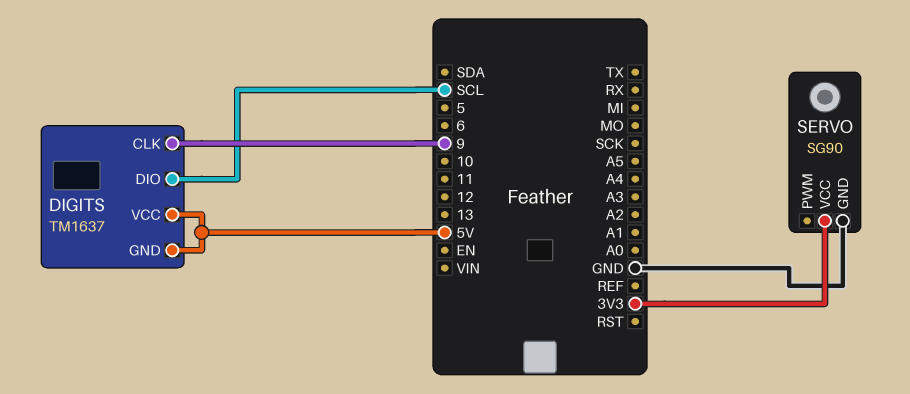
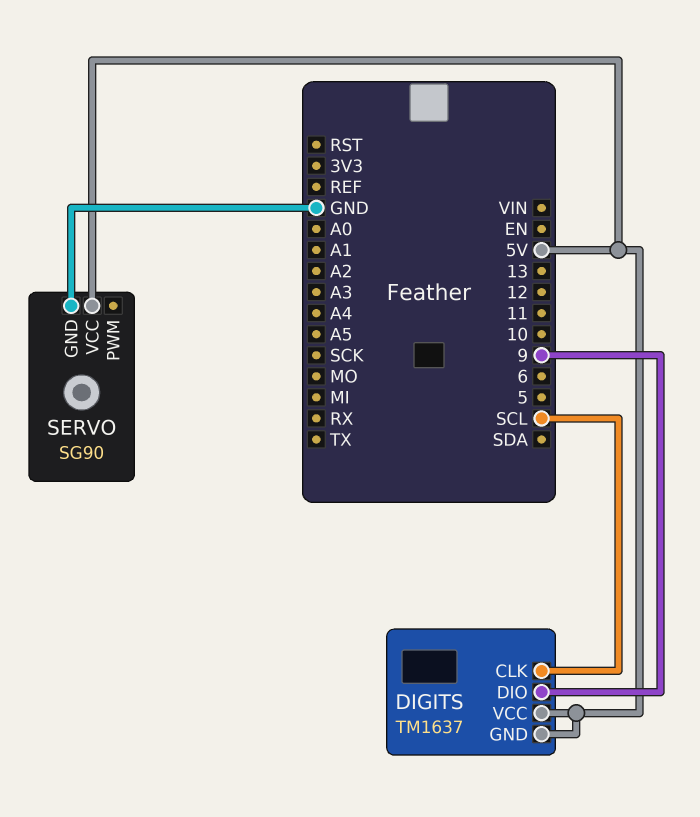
DIGITS pin CLK: 9 -> SCL
DIGITS pin DIO: SCL -> 9
SERVO pin VCC: 3V3 -> 5V

